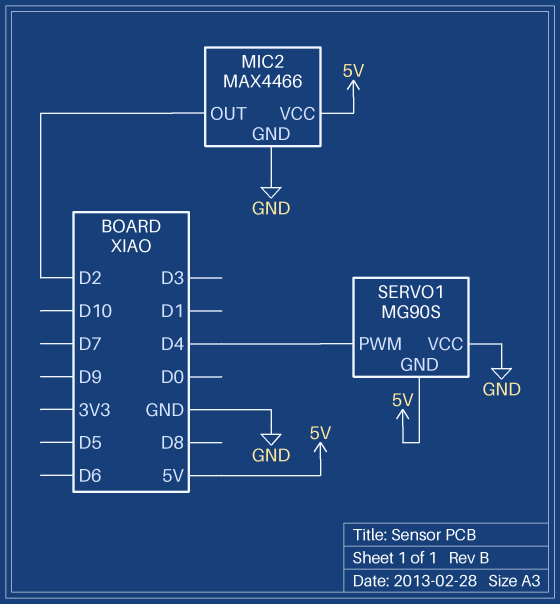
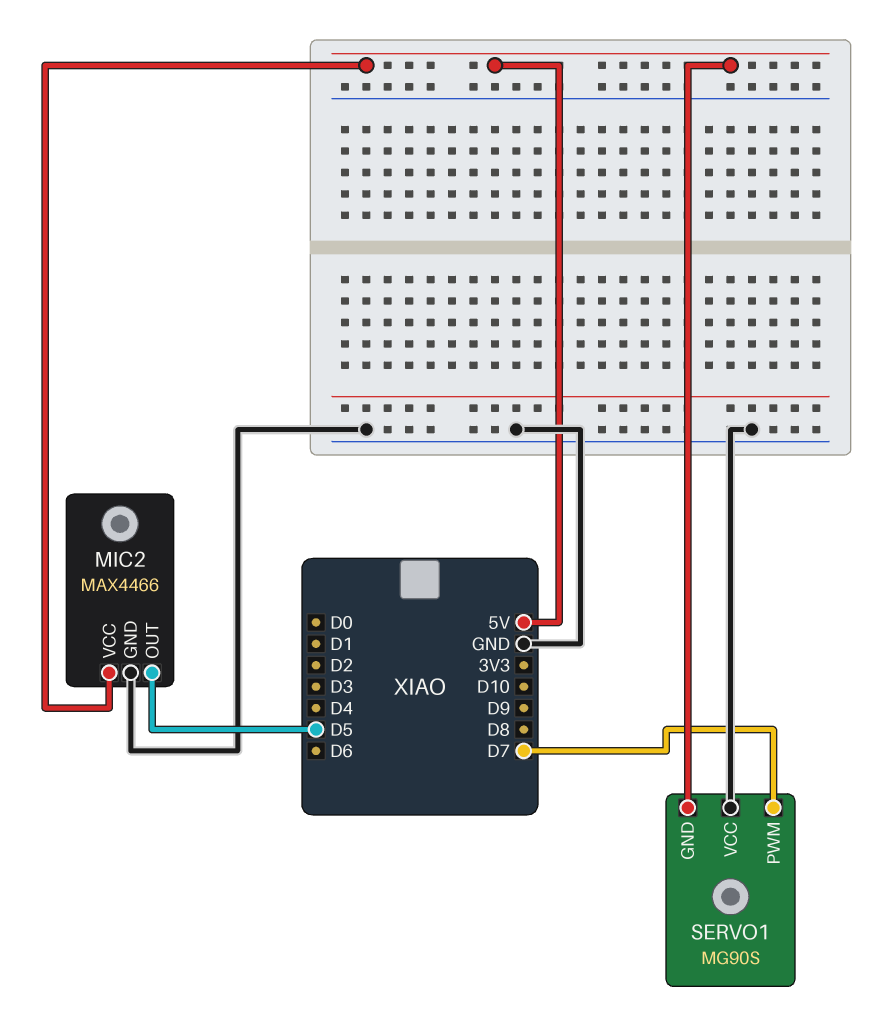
MIC2 pin OUT: D2 -> D5
SERVO1 pin PWM: D4 -> D7

